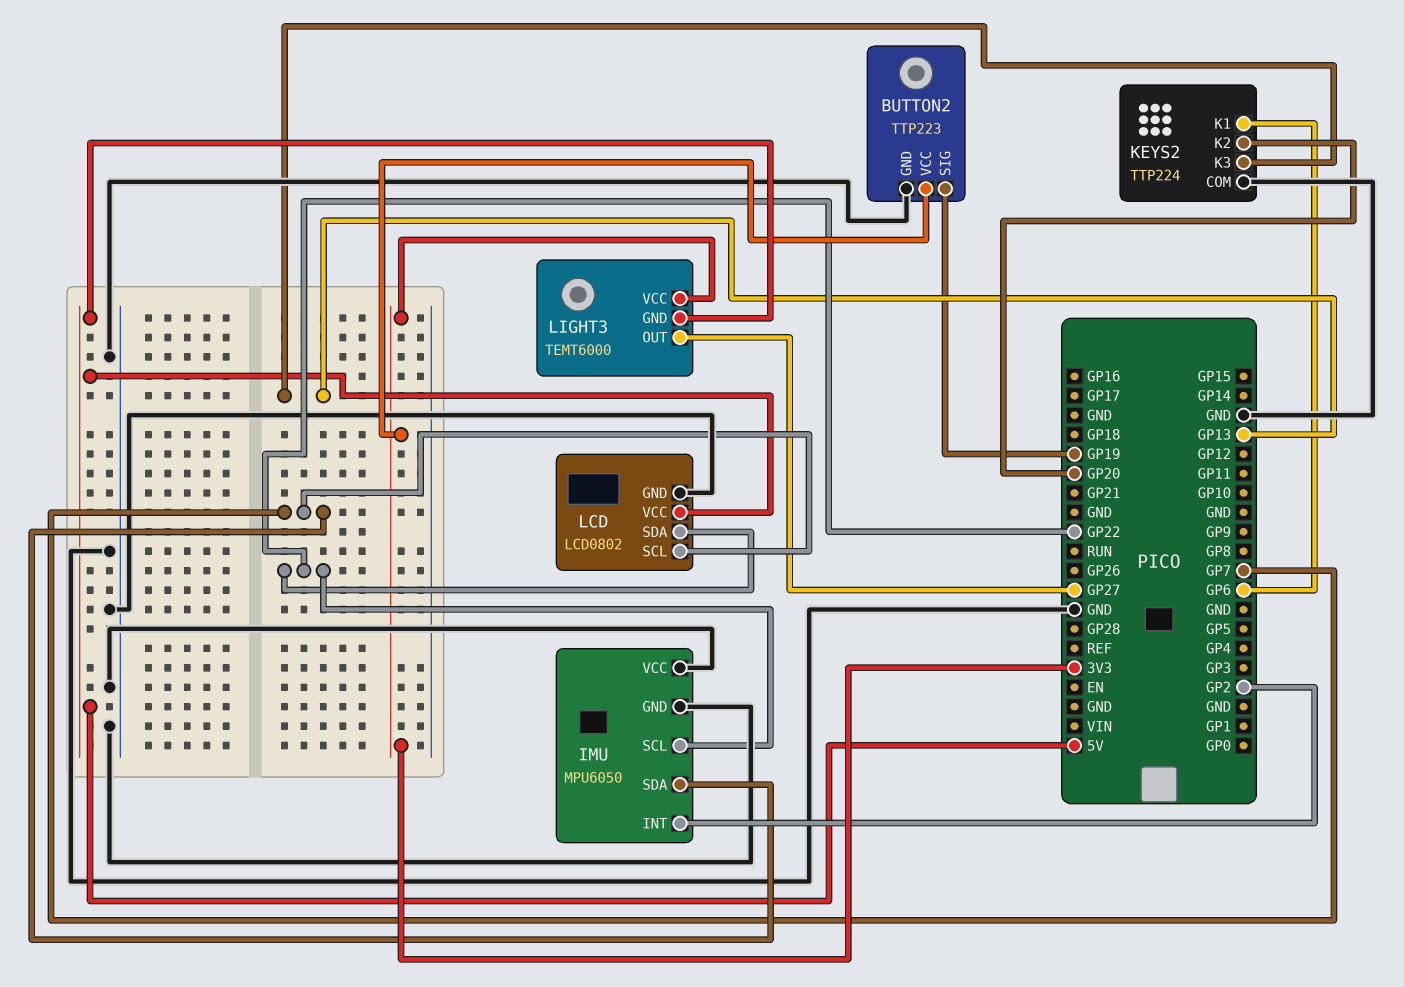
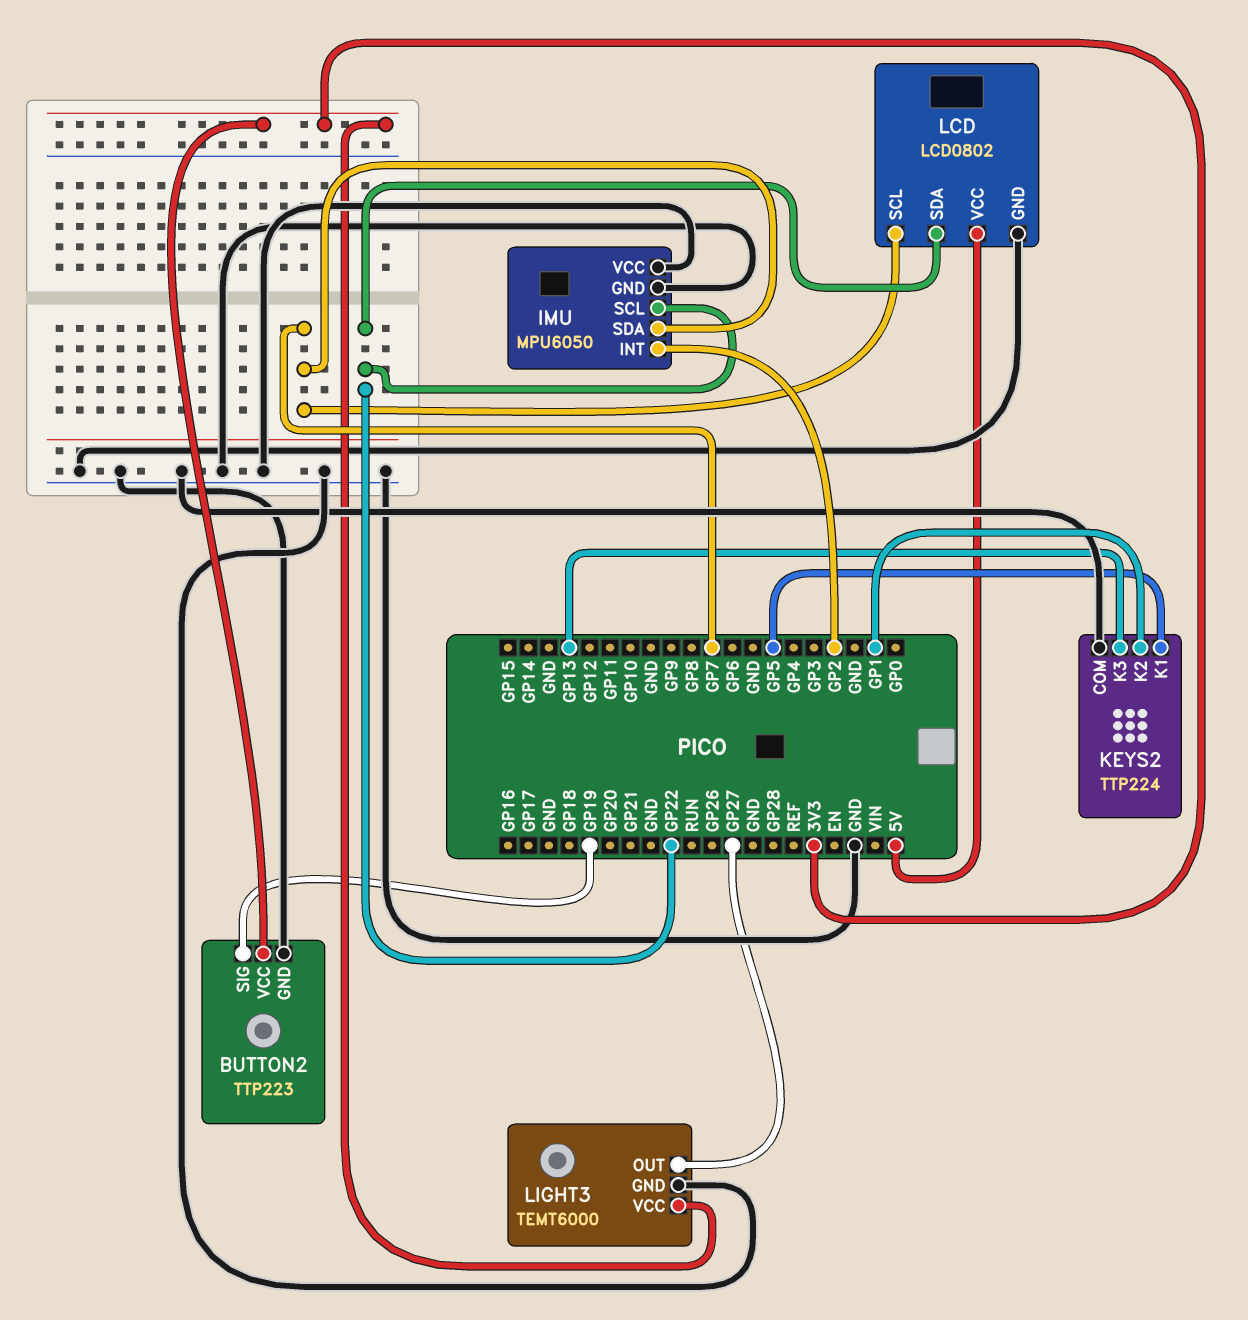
KEYS2 pin K1: GP6 -> GP5
KEYS2 pin K2: GP20 -> GP1
LIGHT3 pin GND: 5V -> GND

